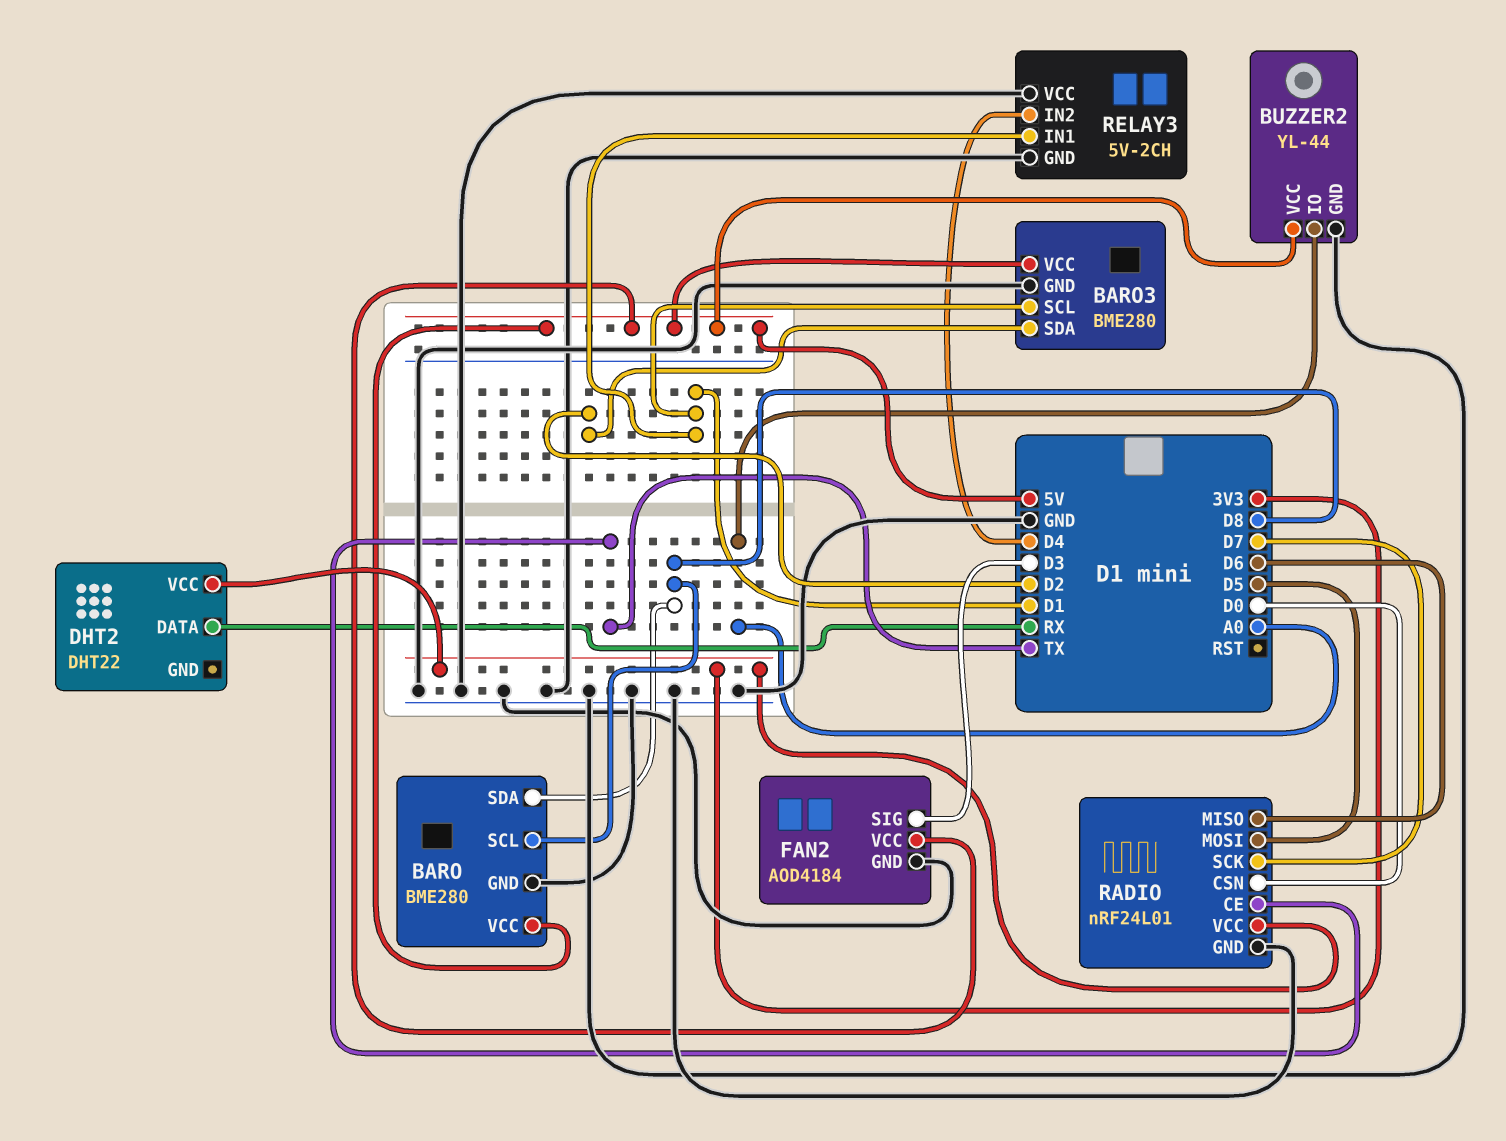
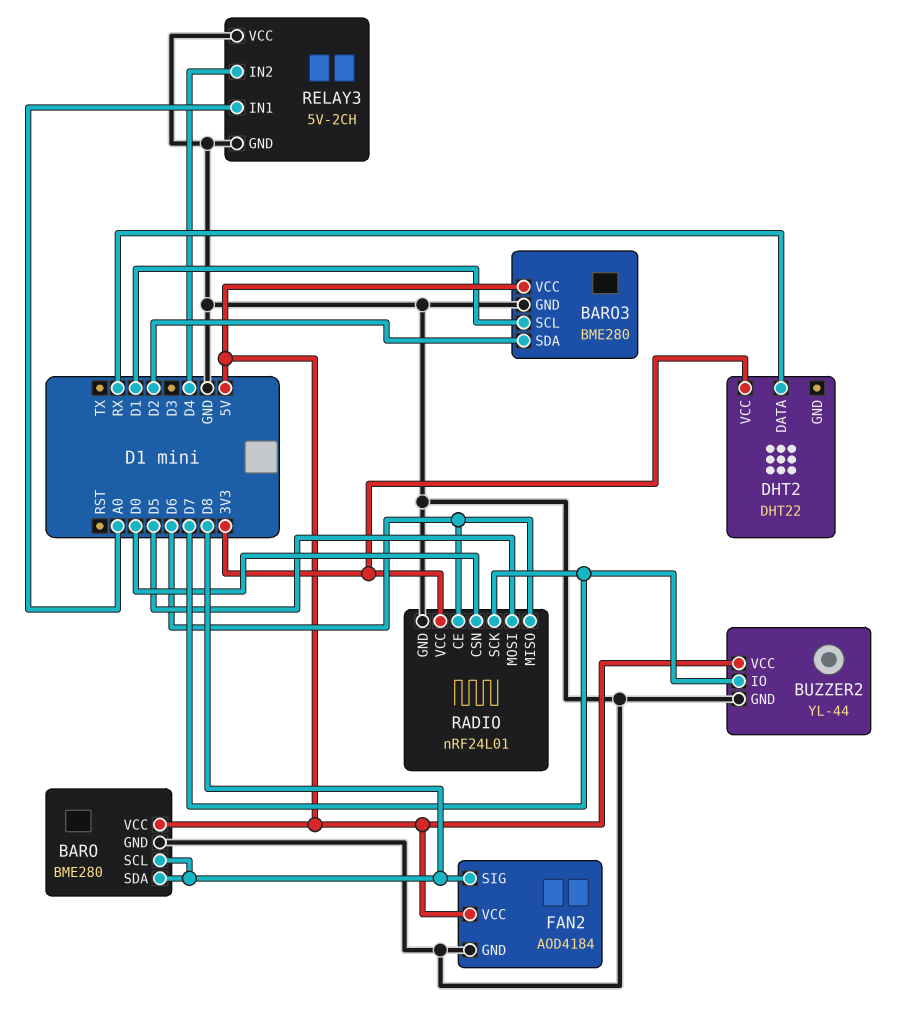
BUZZER2 pin IO: A0 -> D7
FAN2 pin SIG: D3 -> D8
RADIO pin CE: TX -> D6
RELAY3 pin IN1: D1 -> A0

